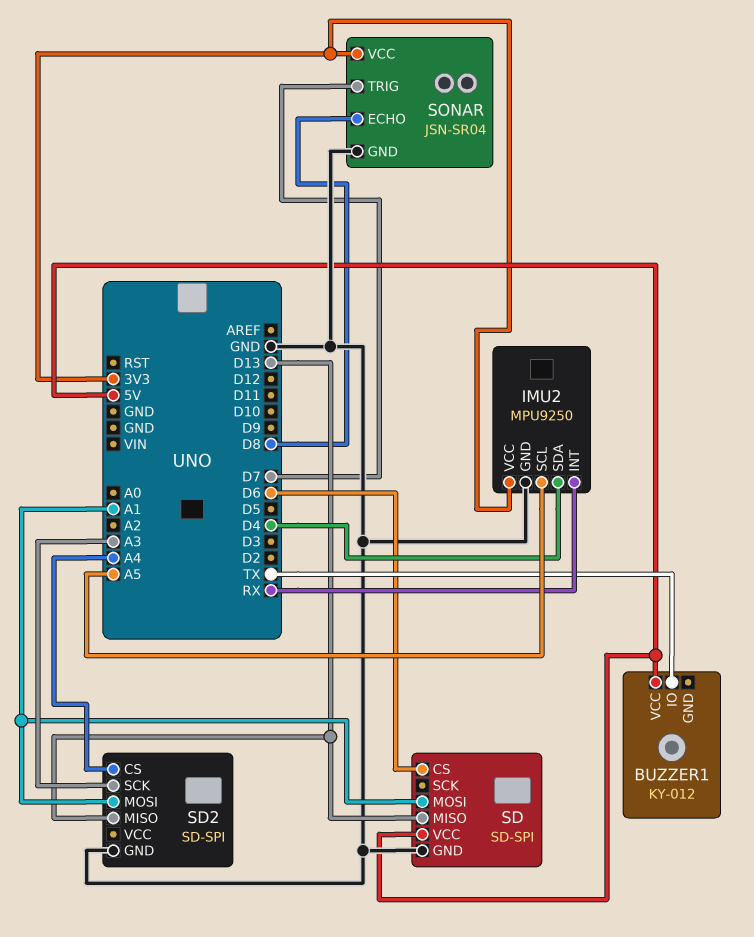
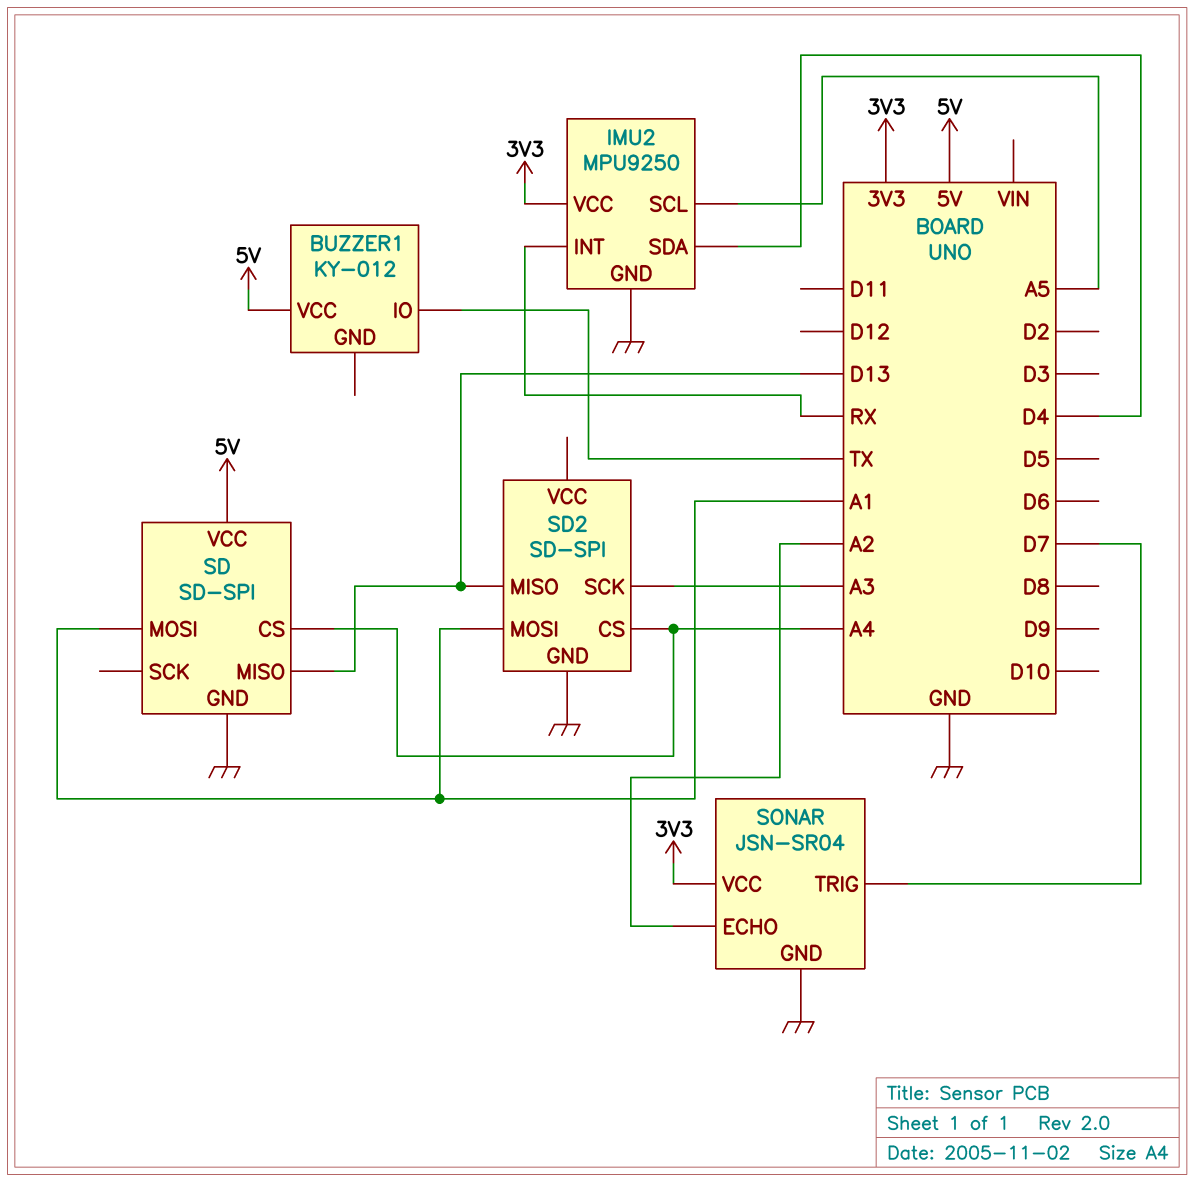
SD pin CS: D6 -> A4
SONAR pin ECHO: D8 -> A2

